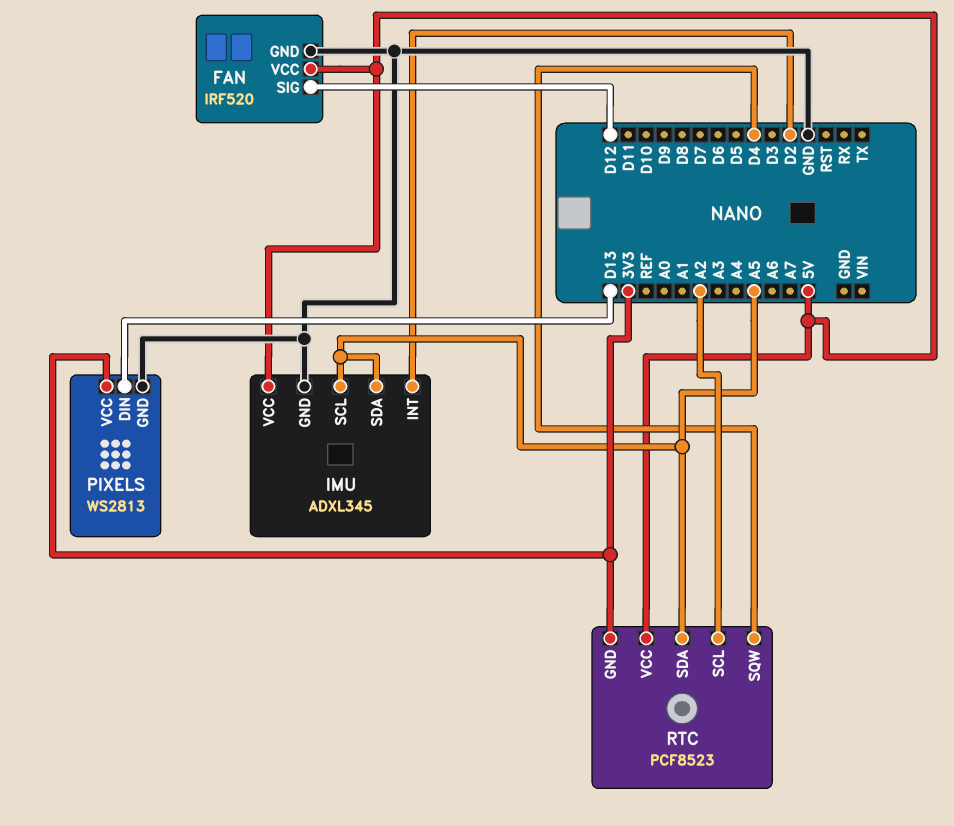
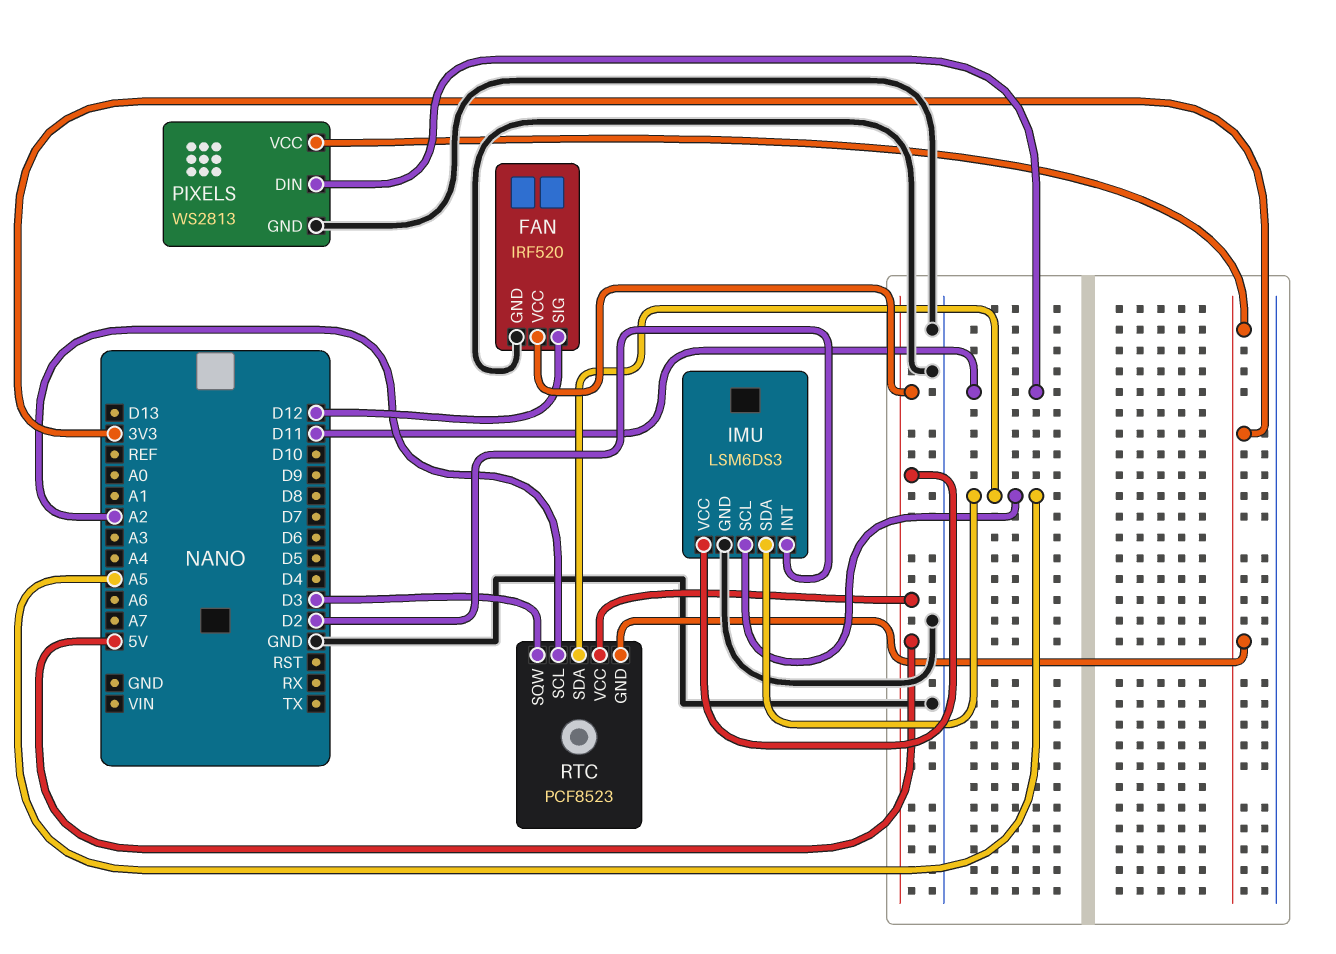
IMU: ADXL345 -> LSM6DS3
PIXELS pin DIN: D13 -> D11
RTC pin SQW: D4 -> D3

